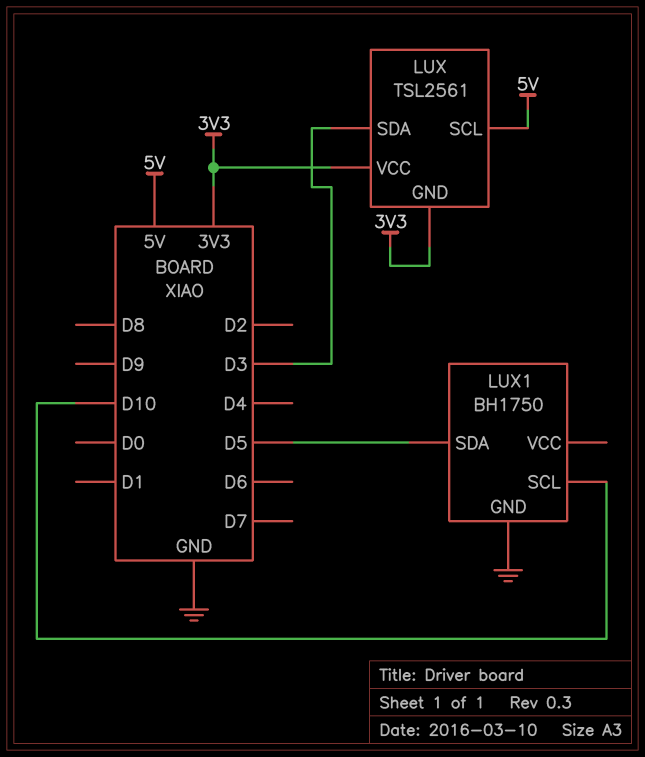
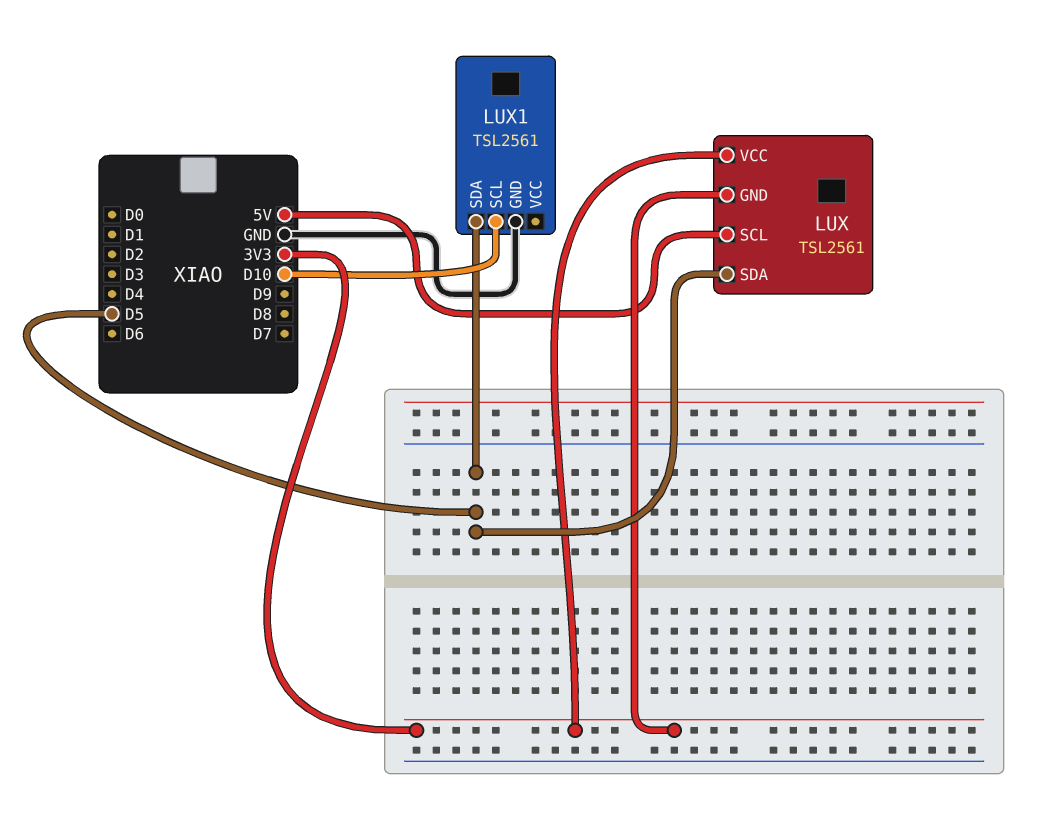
LUX pin SDA: D3 -> D5
LUX1: BH1750 -> TSL2561

